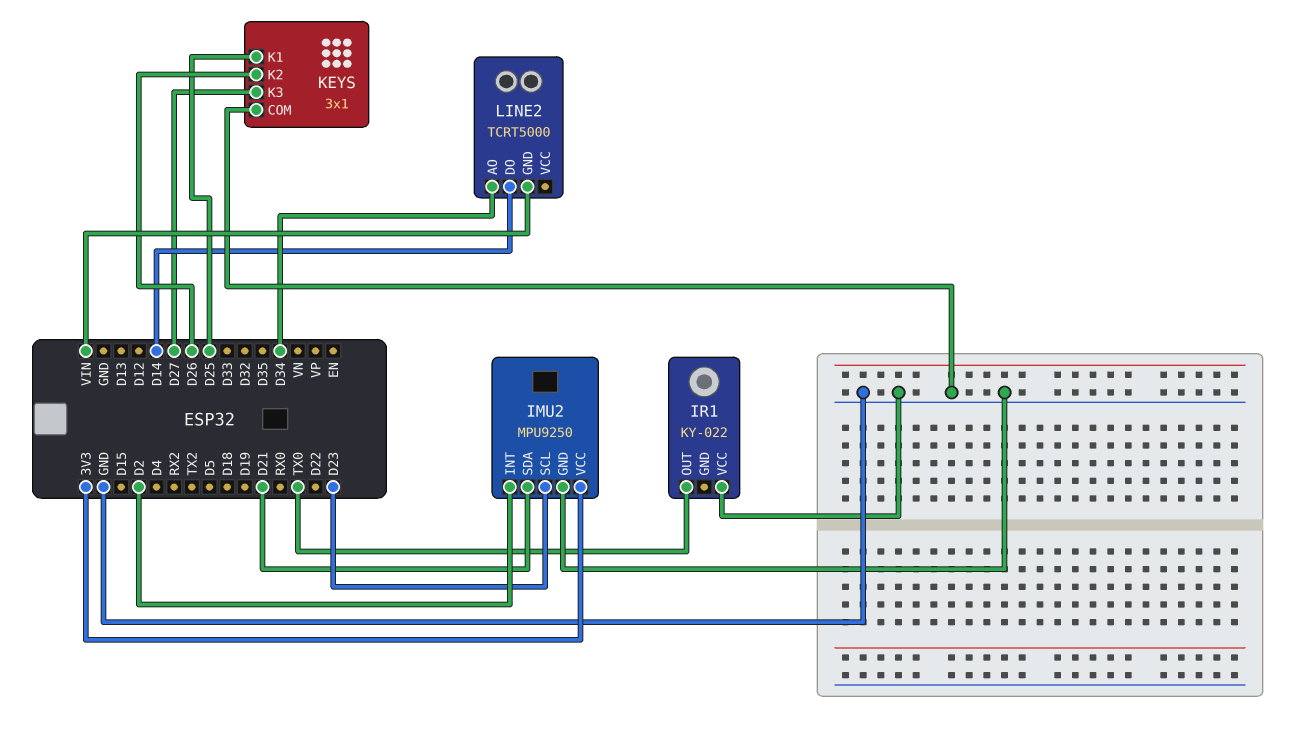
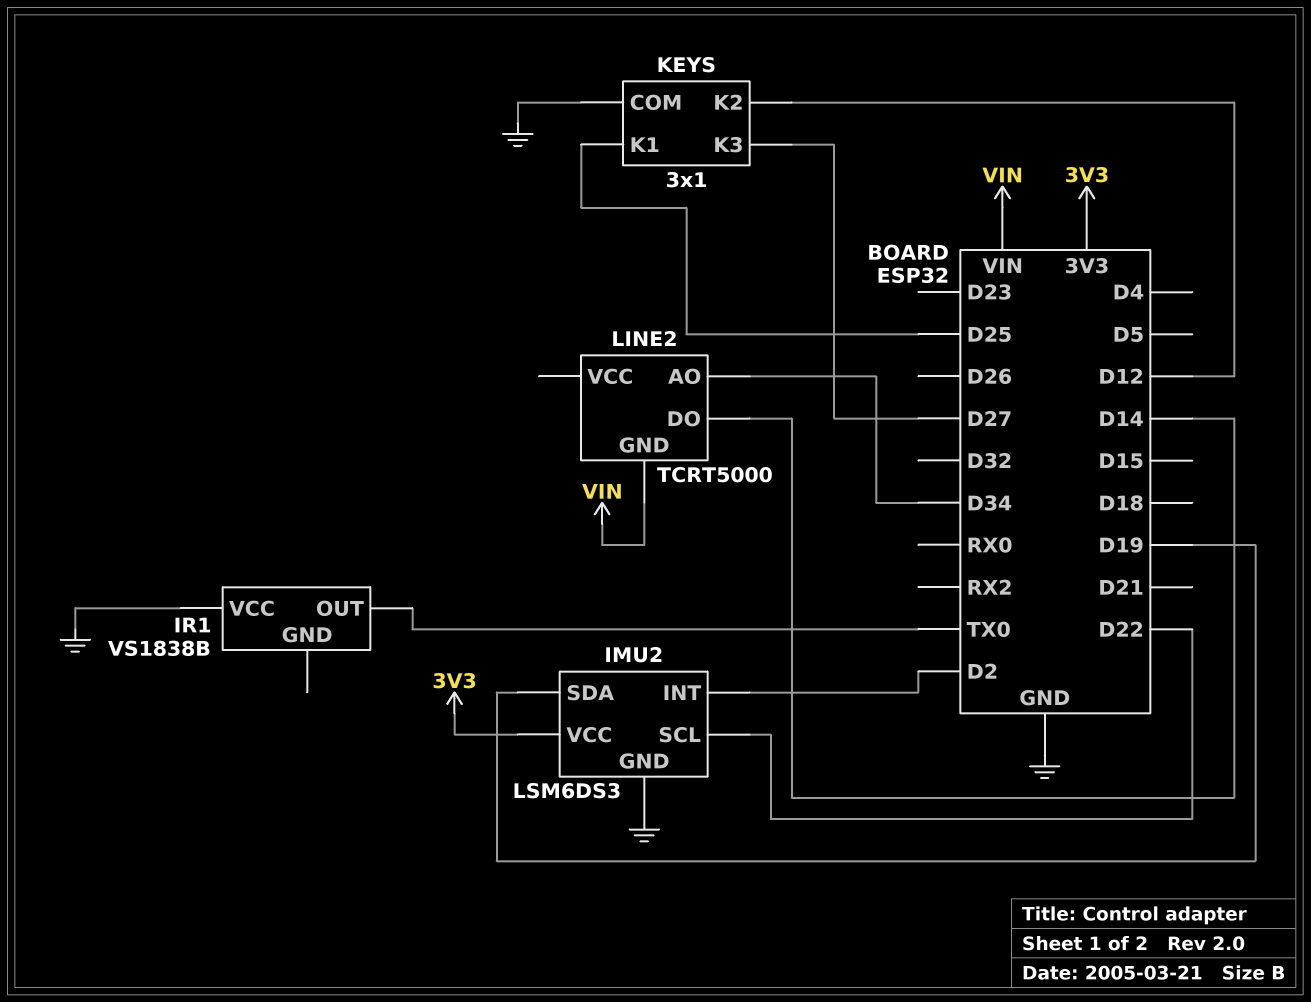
IMU2: MPU9250 -> LSM6DS3
IMU2 pin SCL: D23 -> D22
IMU2 pin SDA: D21 -> D19
IR1: KY-022 -> VS1838B
KEYS pin K2: D26 -> D12

